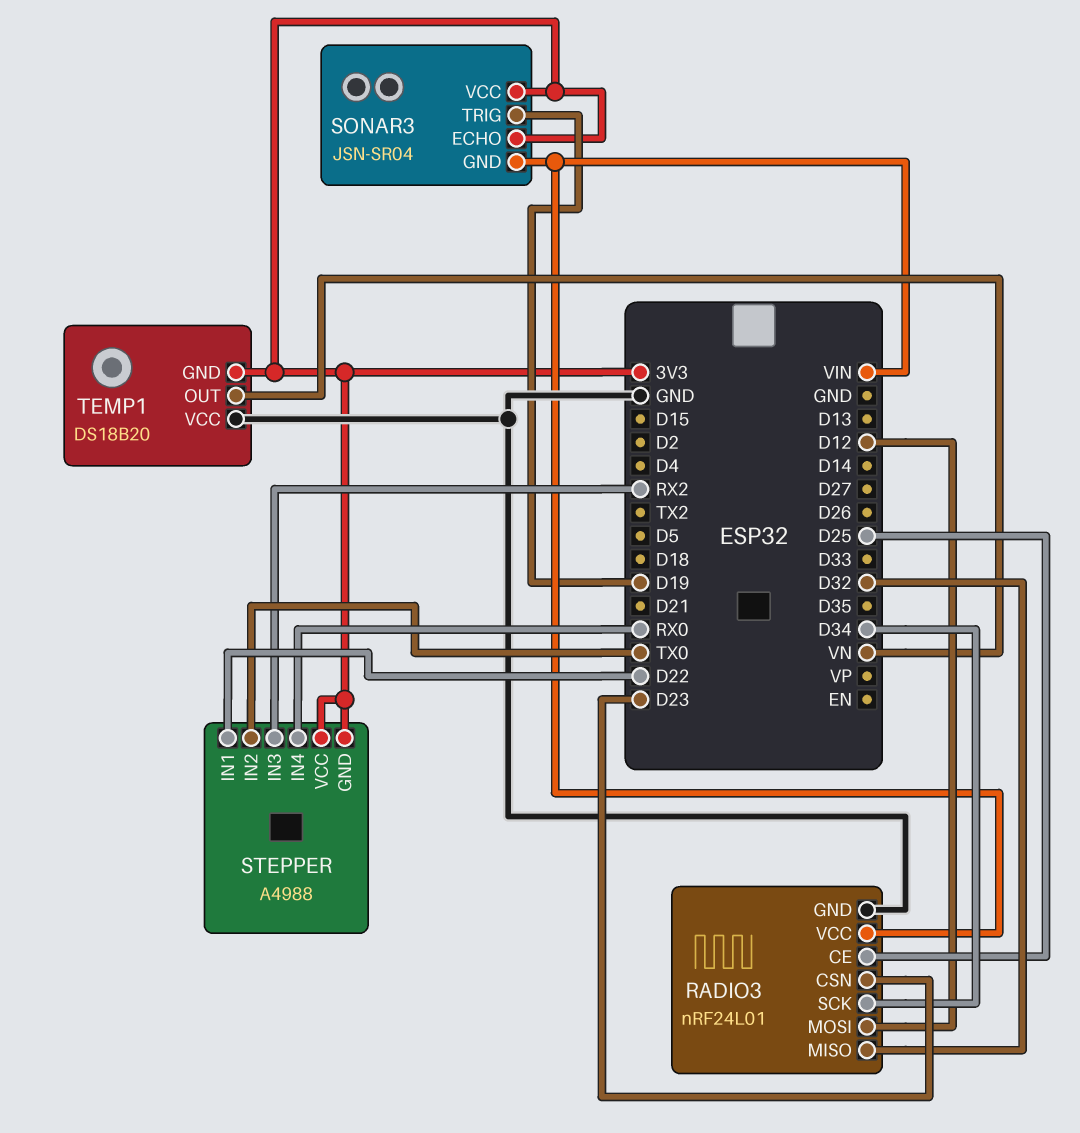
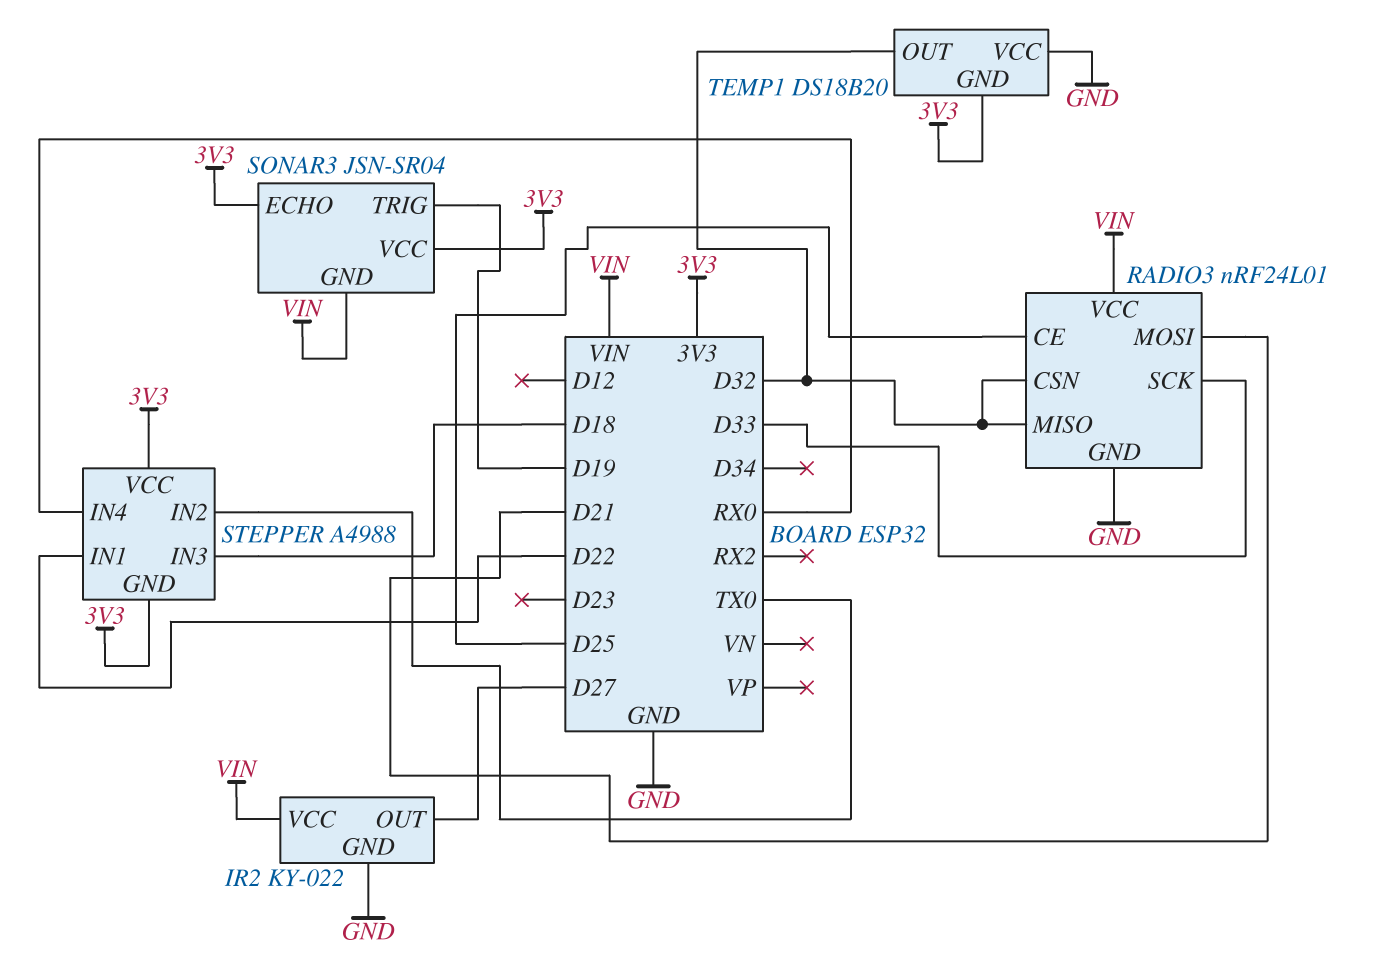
IR2: none -> KY-022
IR2 pin GND: none -> GND
IR2 pin OUT: none -> D27
IR2 pin VCC: none -> VIN
RADIO3 pin CSN: D23 -> D32
RADIO3 pin MOSI: D12 -> D21
RADIO3 pin SCK: D34 -> D33
STEPPER pin IN3: RX2 -> D18
TEMP1 pin OUT: VN -> D32

